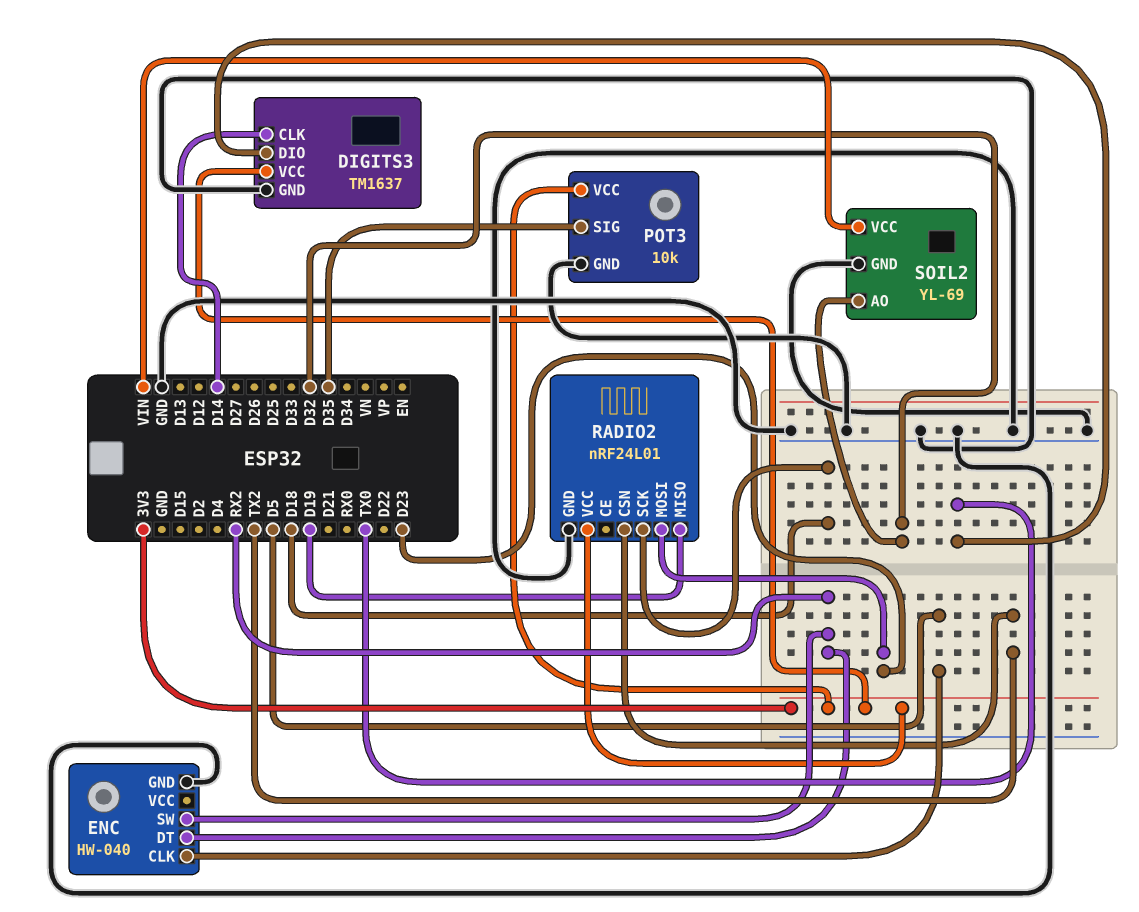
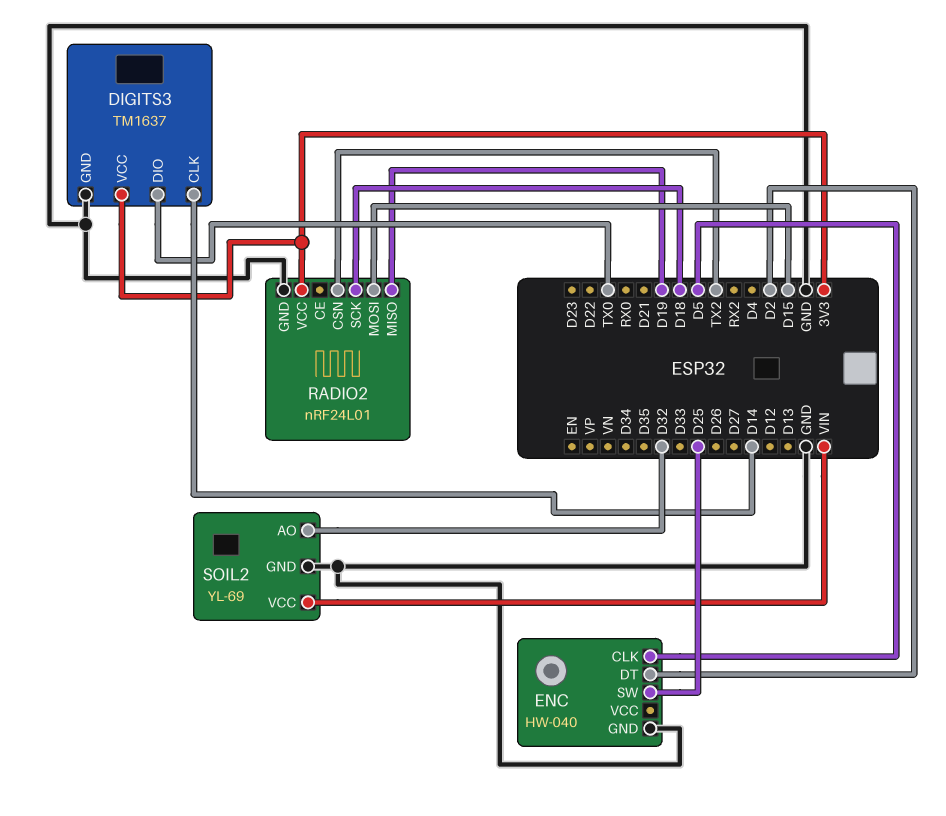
ENC pin DT: RX2 -> D2
ENC pin SW: RX2 -> D25
POT3: 10k -> none
POT3 pin GND: GND -> none
POT3 pin SIG: D35 -> none
POT3 pin VCC: 3V3 -> none
RADIO2 pin MOSI: D23 -> D15

